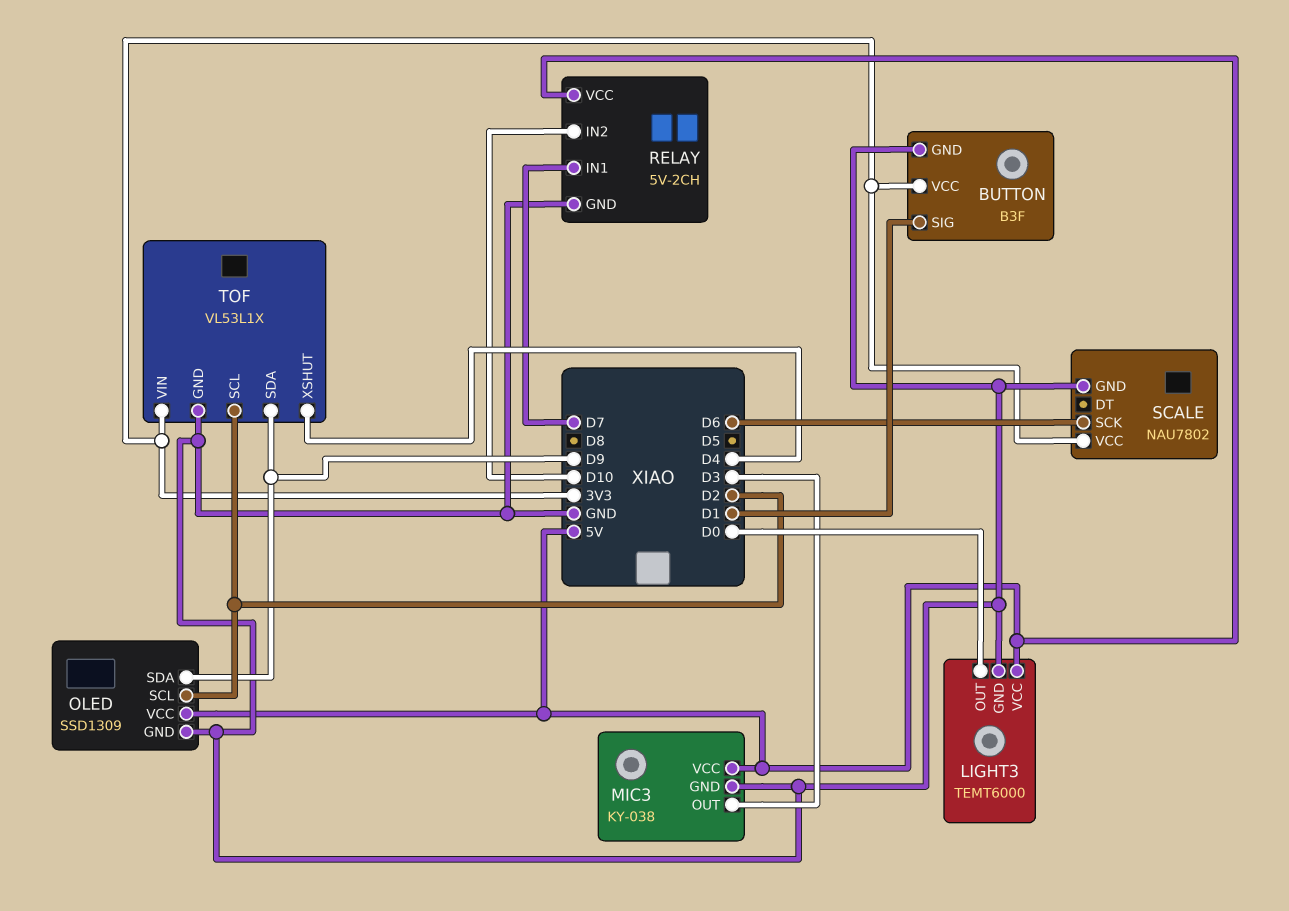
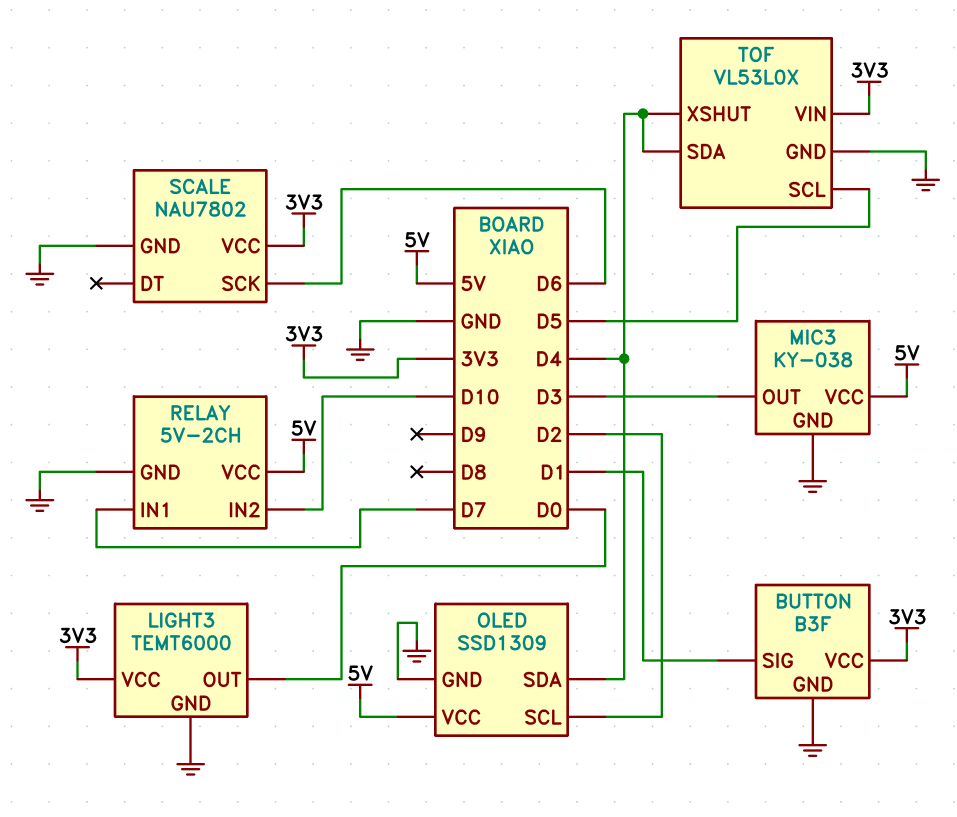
LIGHT3 pin VCC: 5V -> 3V3
OLED pin SDA: D9 -> D4
TOF: VL53L1X -> VL53L0X
TOF pin SCL: D2 -> D5
TOF pin SDA: D9 -> D4

